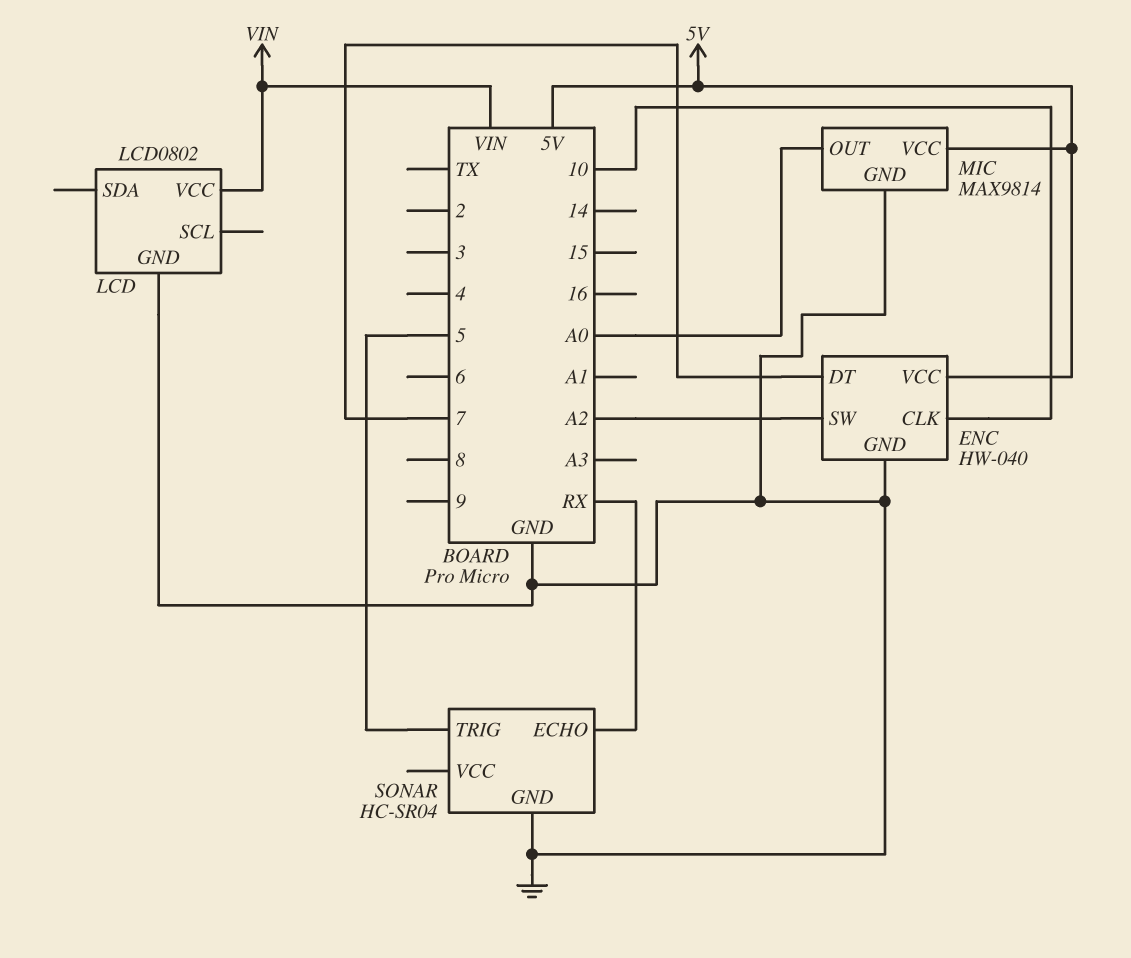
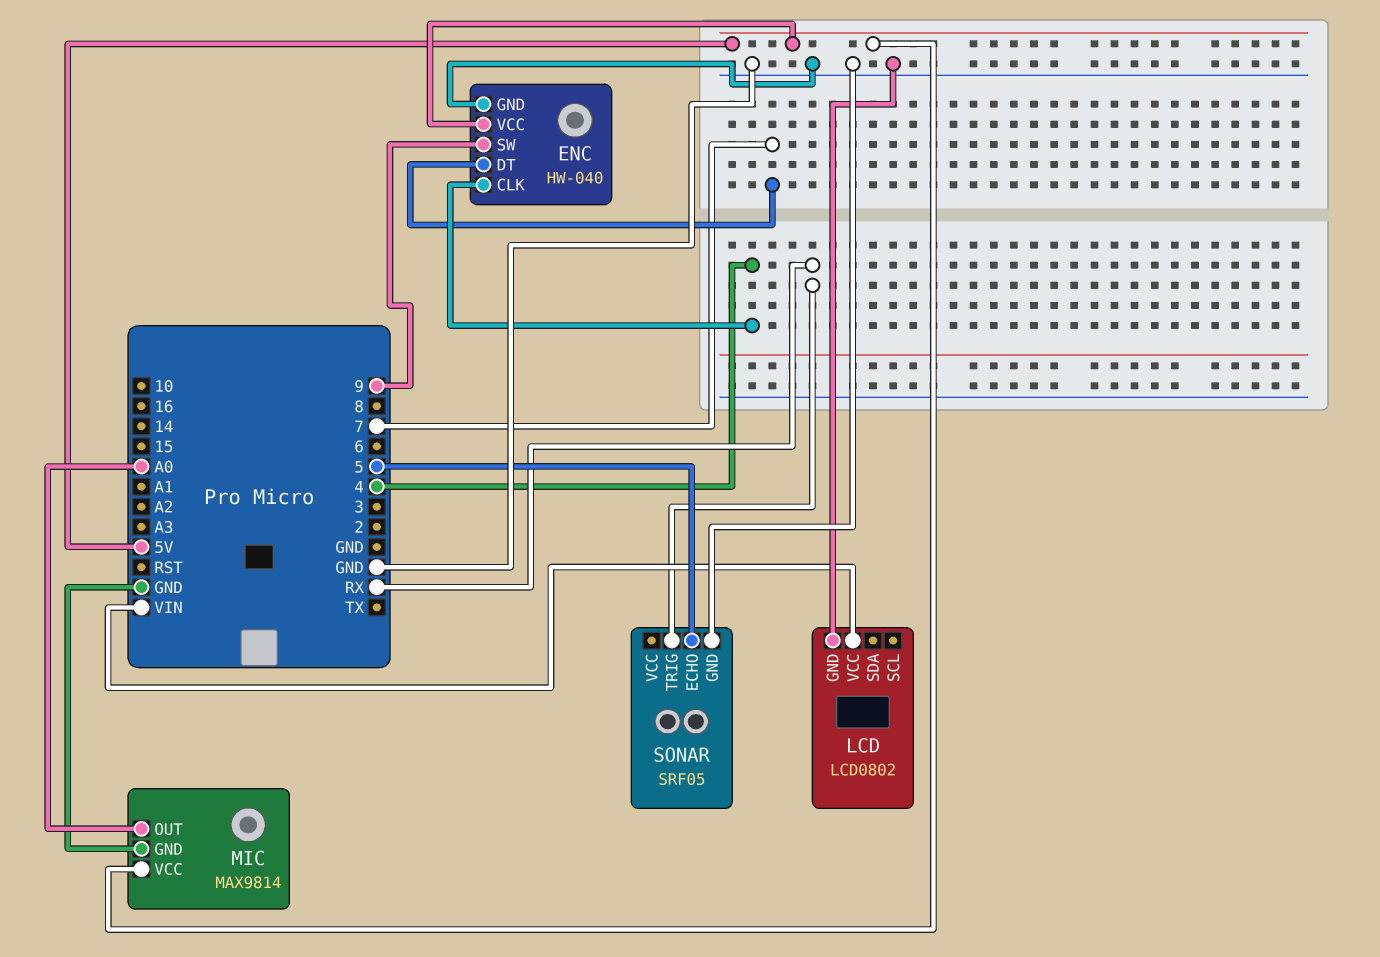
ENC pin CLK: 10 -> 4
ENC pin SW: A2 -> 9
SONAR: HC-SR04 -> SRF05
SONAR pin ECHO: RX -> 5
SONAR pin TRIG: 5 -> RX

